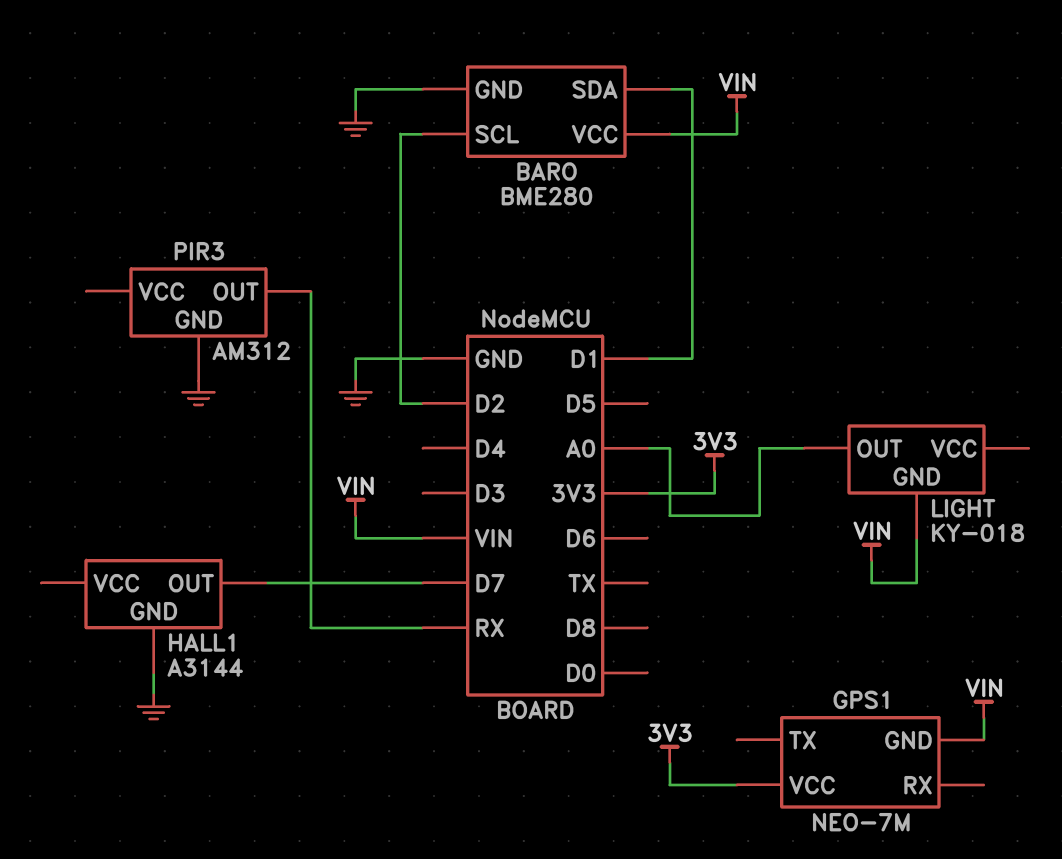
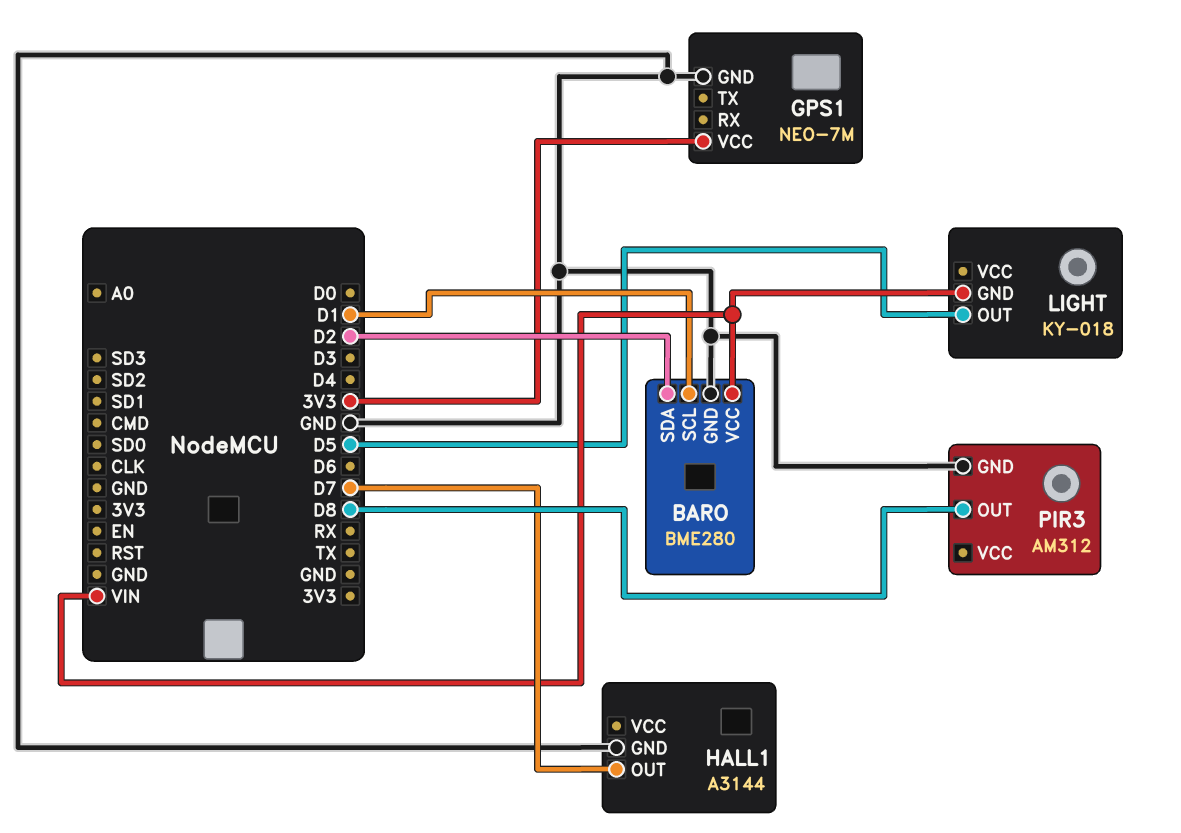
BARO pin SCL: D2 -> D1
BARO pin SDA: D1 -> D2
GPS1 pin GND: VIN -> GND
LIGHT pin OUT: A0 -> D5
PIR3 pin OUT: RX -> D8

